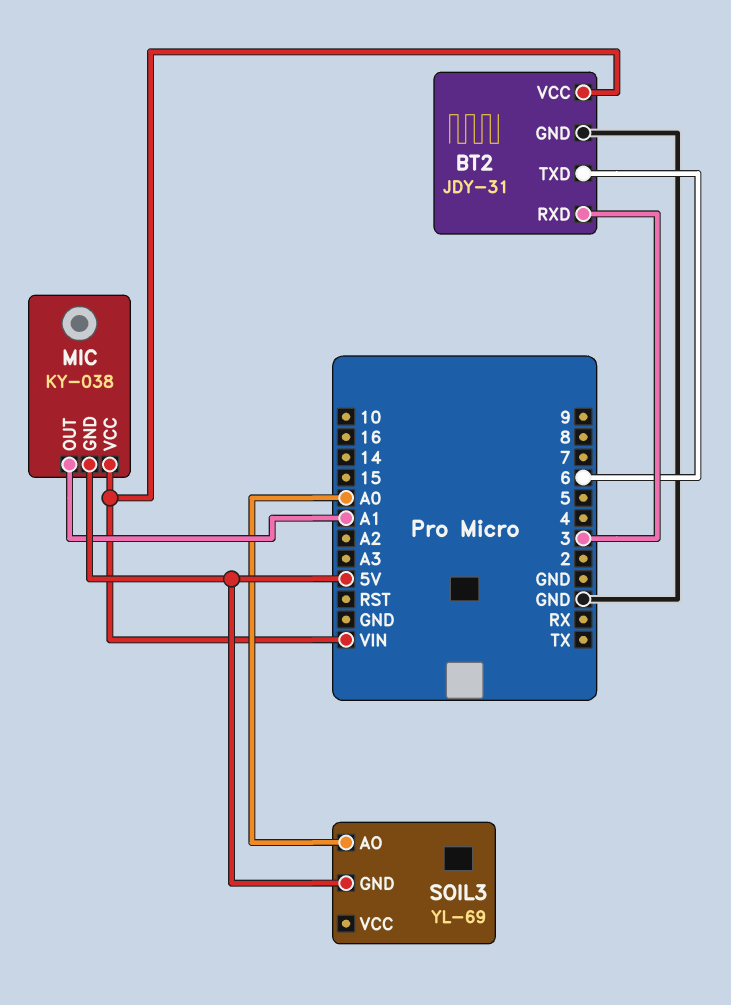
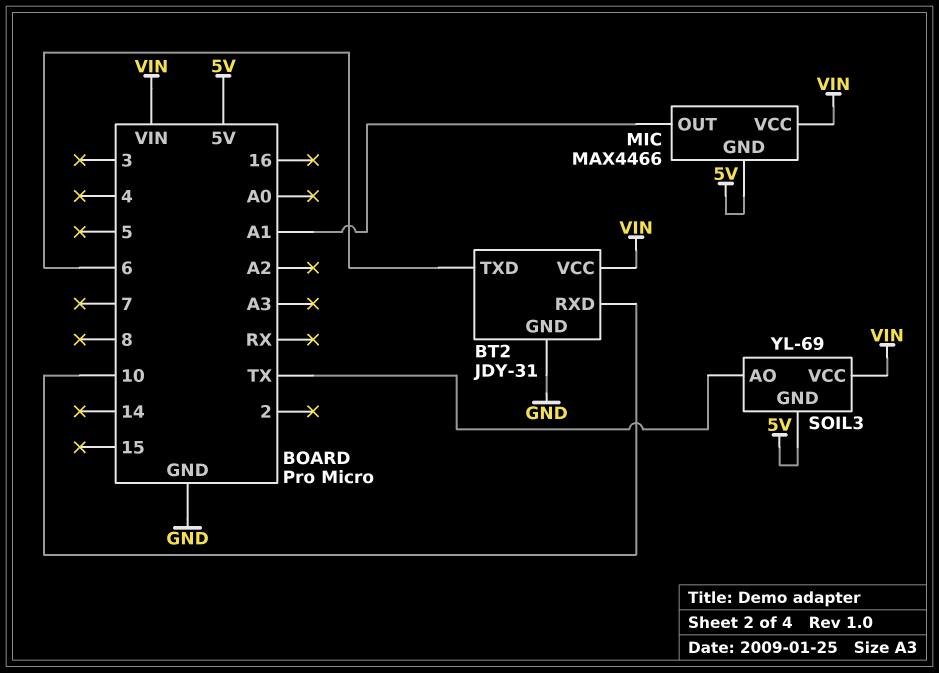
BT2 pin RXD: 3 -> 10
MIC: KY-038 -> MAX4466
SOIL3 pin AO: A0 -> TX
SOIL3 pin VCC: none -> VIN

